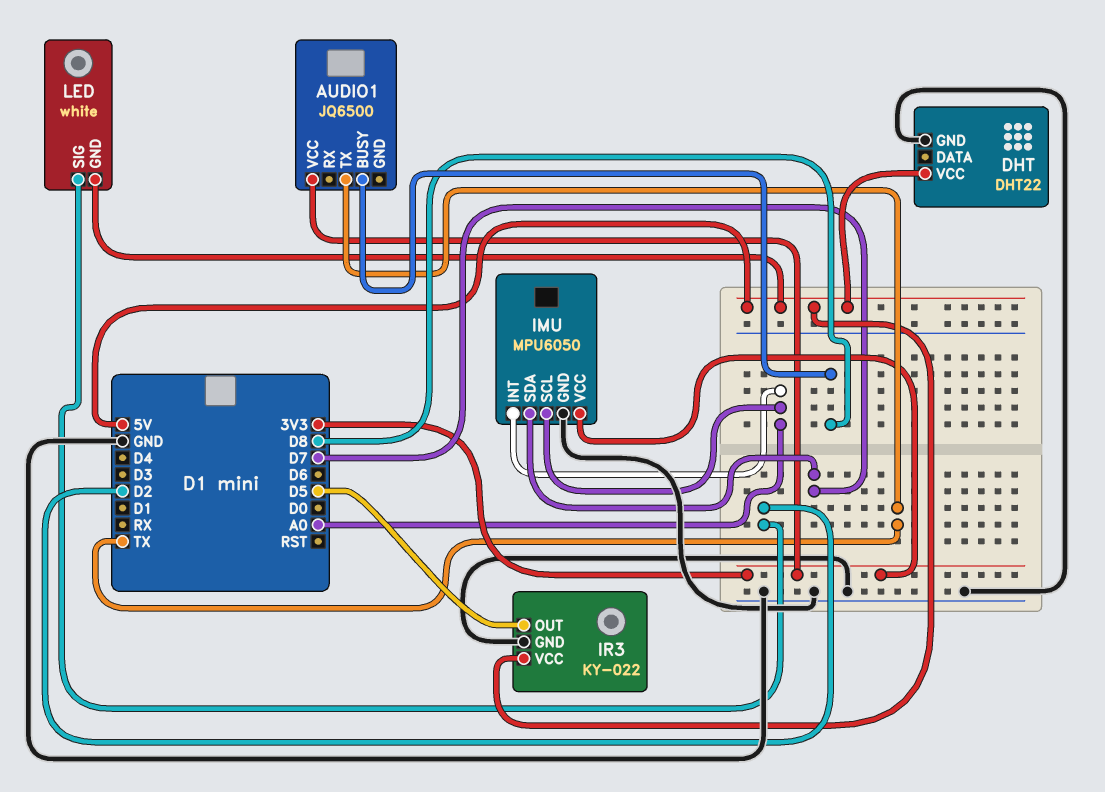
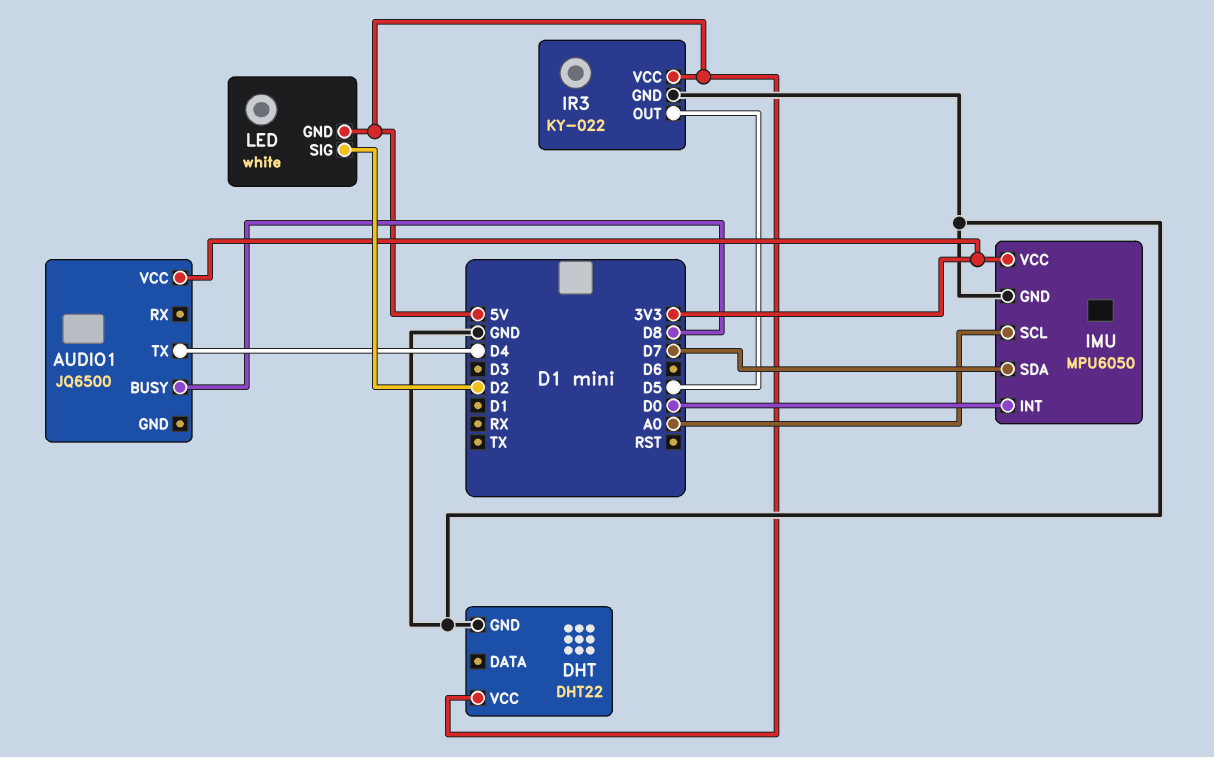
AUDIO1 pin TX: TX -> D4
IMU pin INT: A0 -> D0

